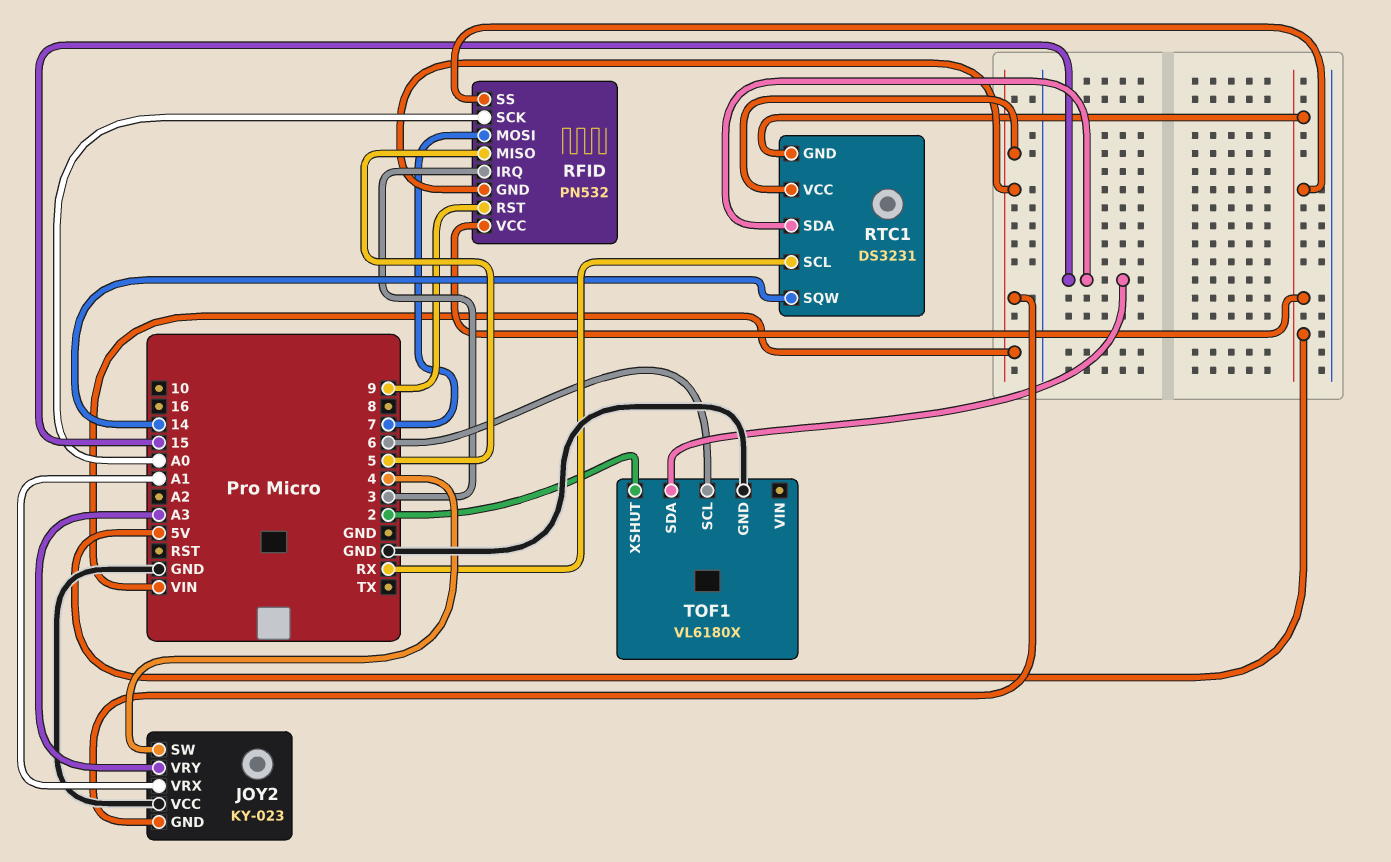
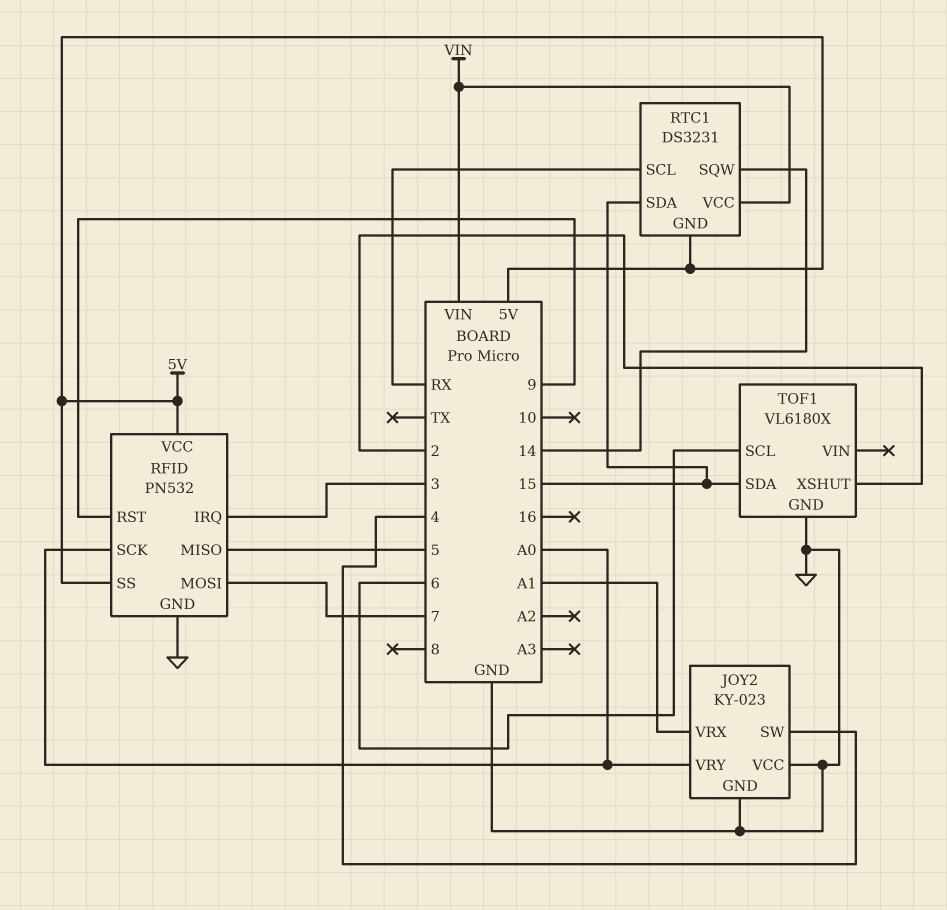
JOY2 pin GND: VIN -> GND
JOY2 pin VRY: A3 -> A0
RFID pin GND: VIN -> GND

